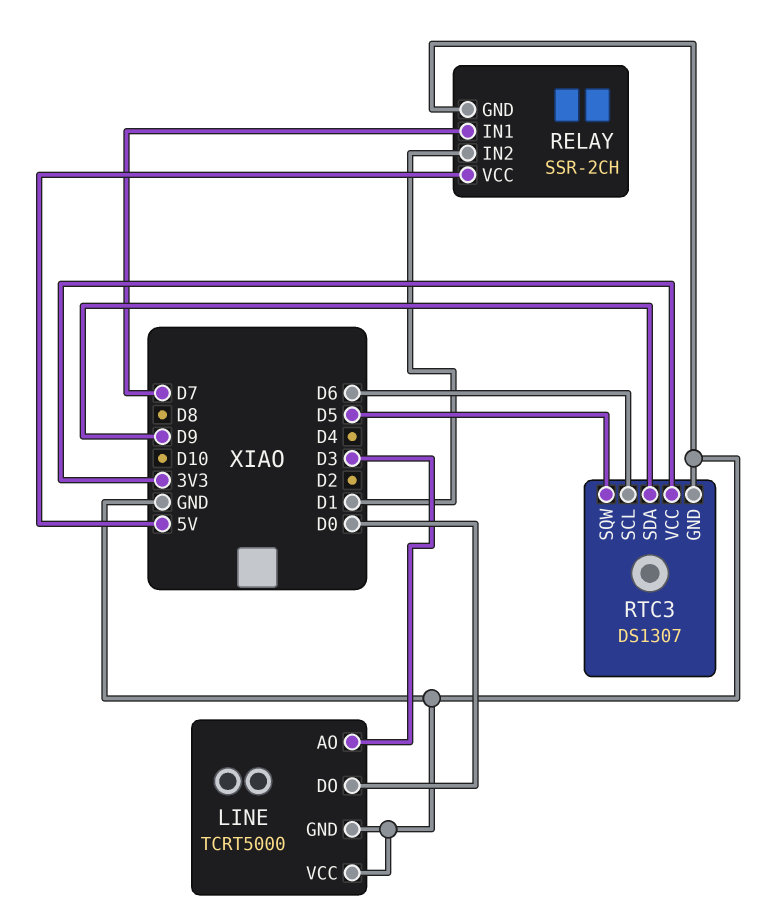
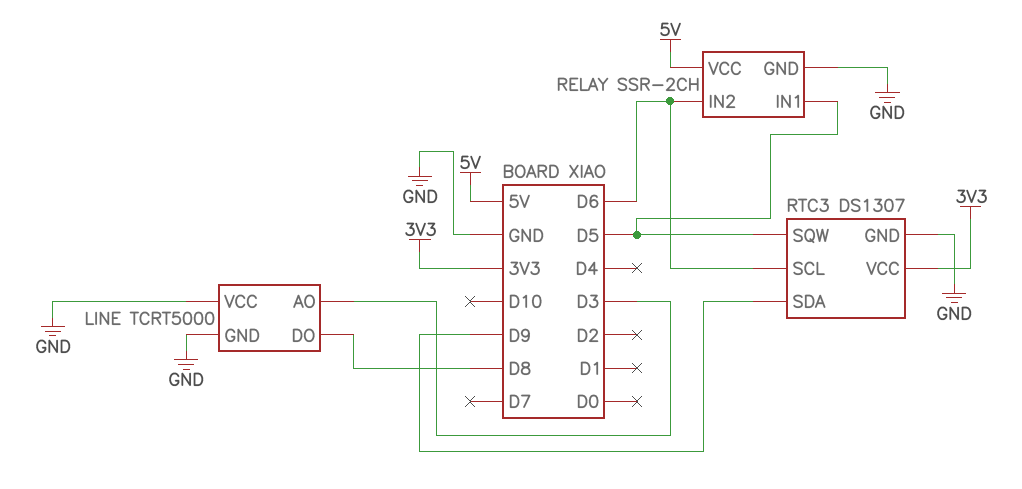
LINE pin DO: D0 -> D8
RELAY pin IN1: D7 -> D5
RELAY pin IN2: D1 -> D6

